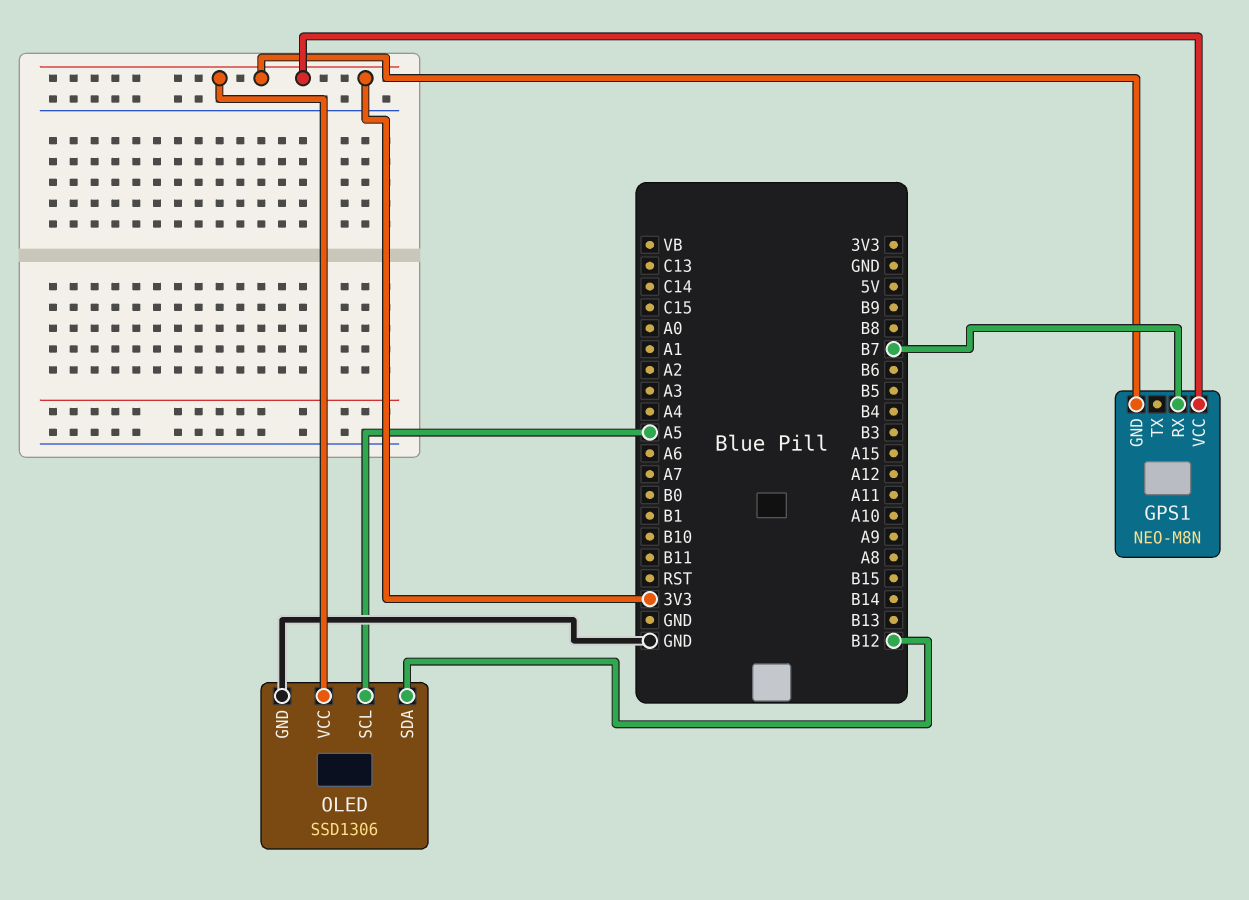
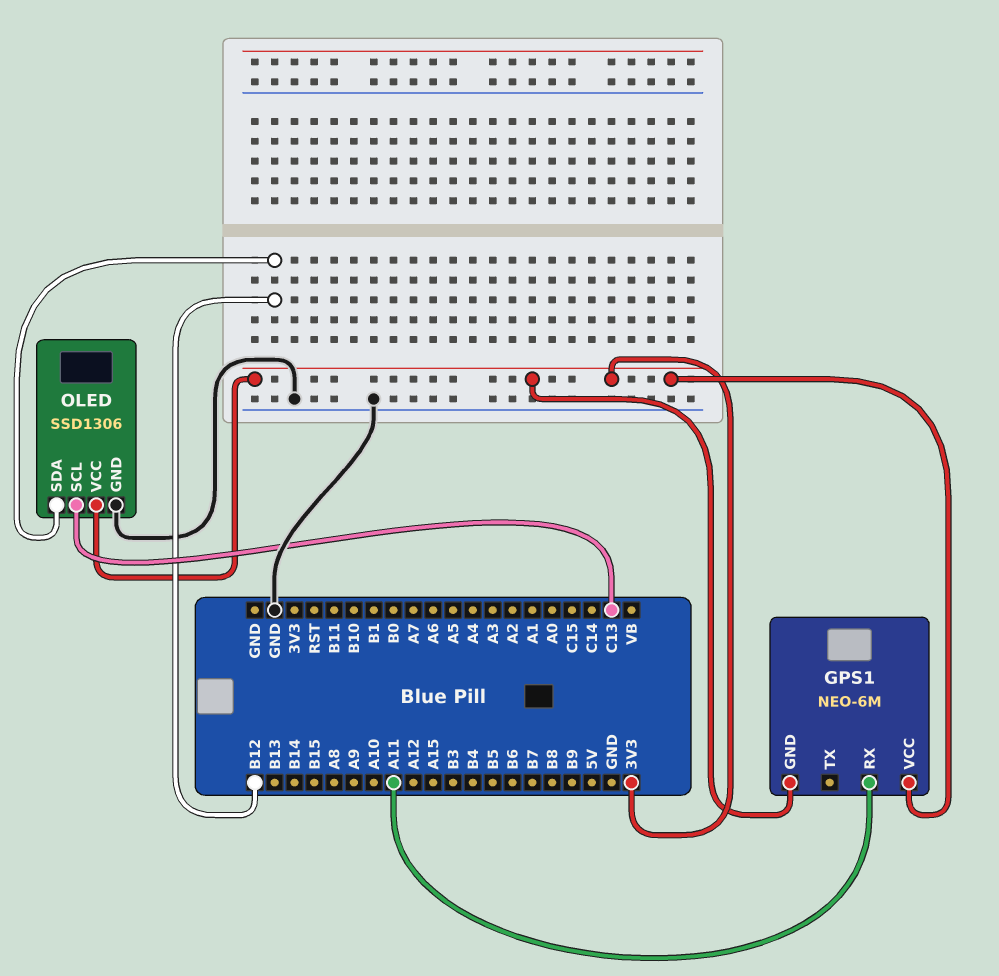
GPS1: NEO-M8N -> NEO-6M
GPS1 pin RX: B7 -> A11
OLED pin SCL: A5 -> C13

